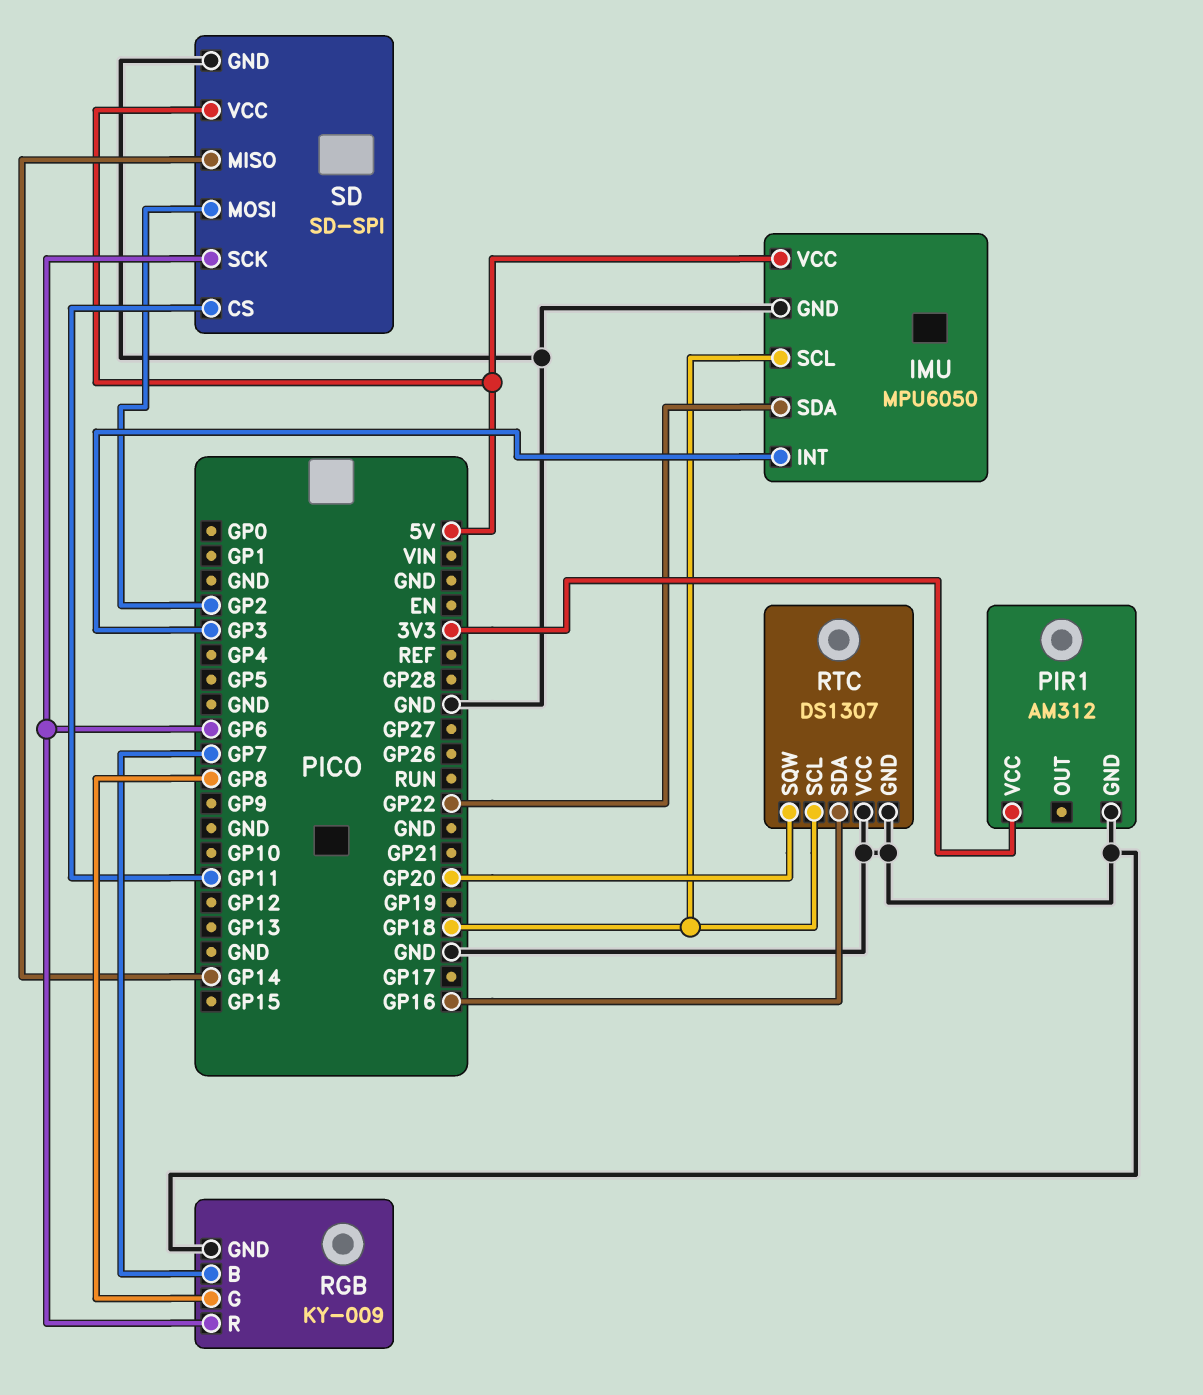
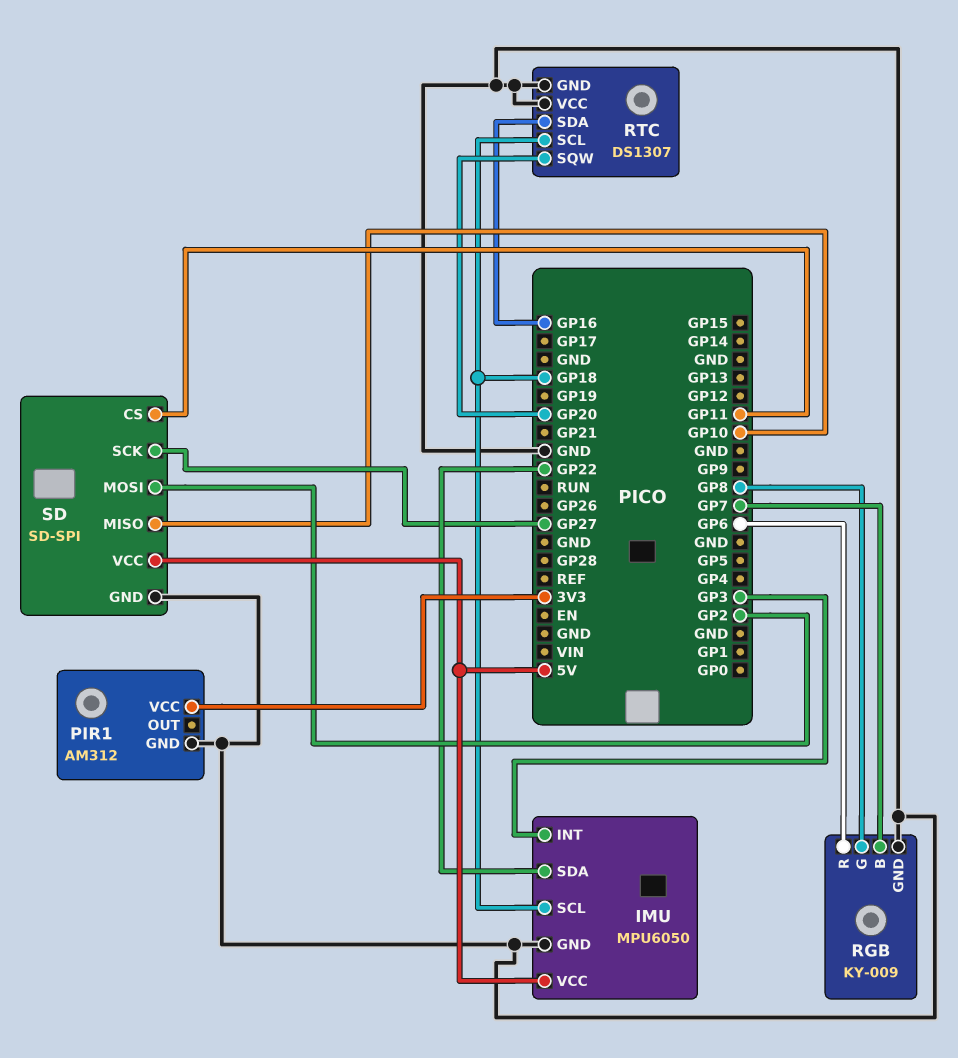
SD pin MISO: GP14 -> GP10
SD pin SCK: GP6 -> GP27

